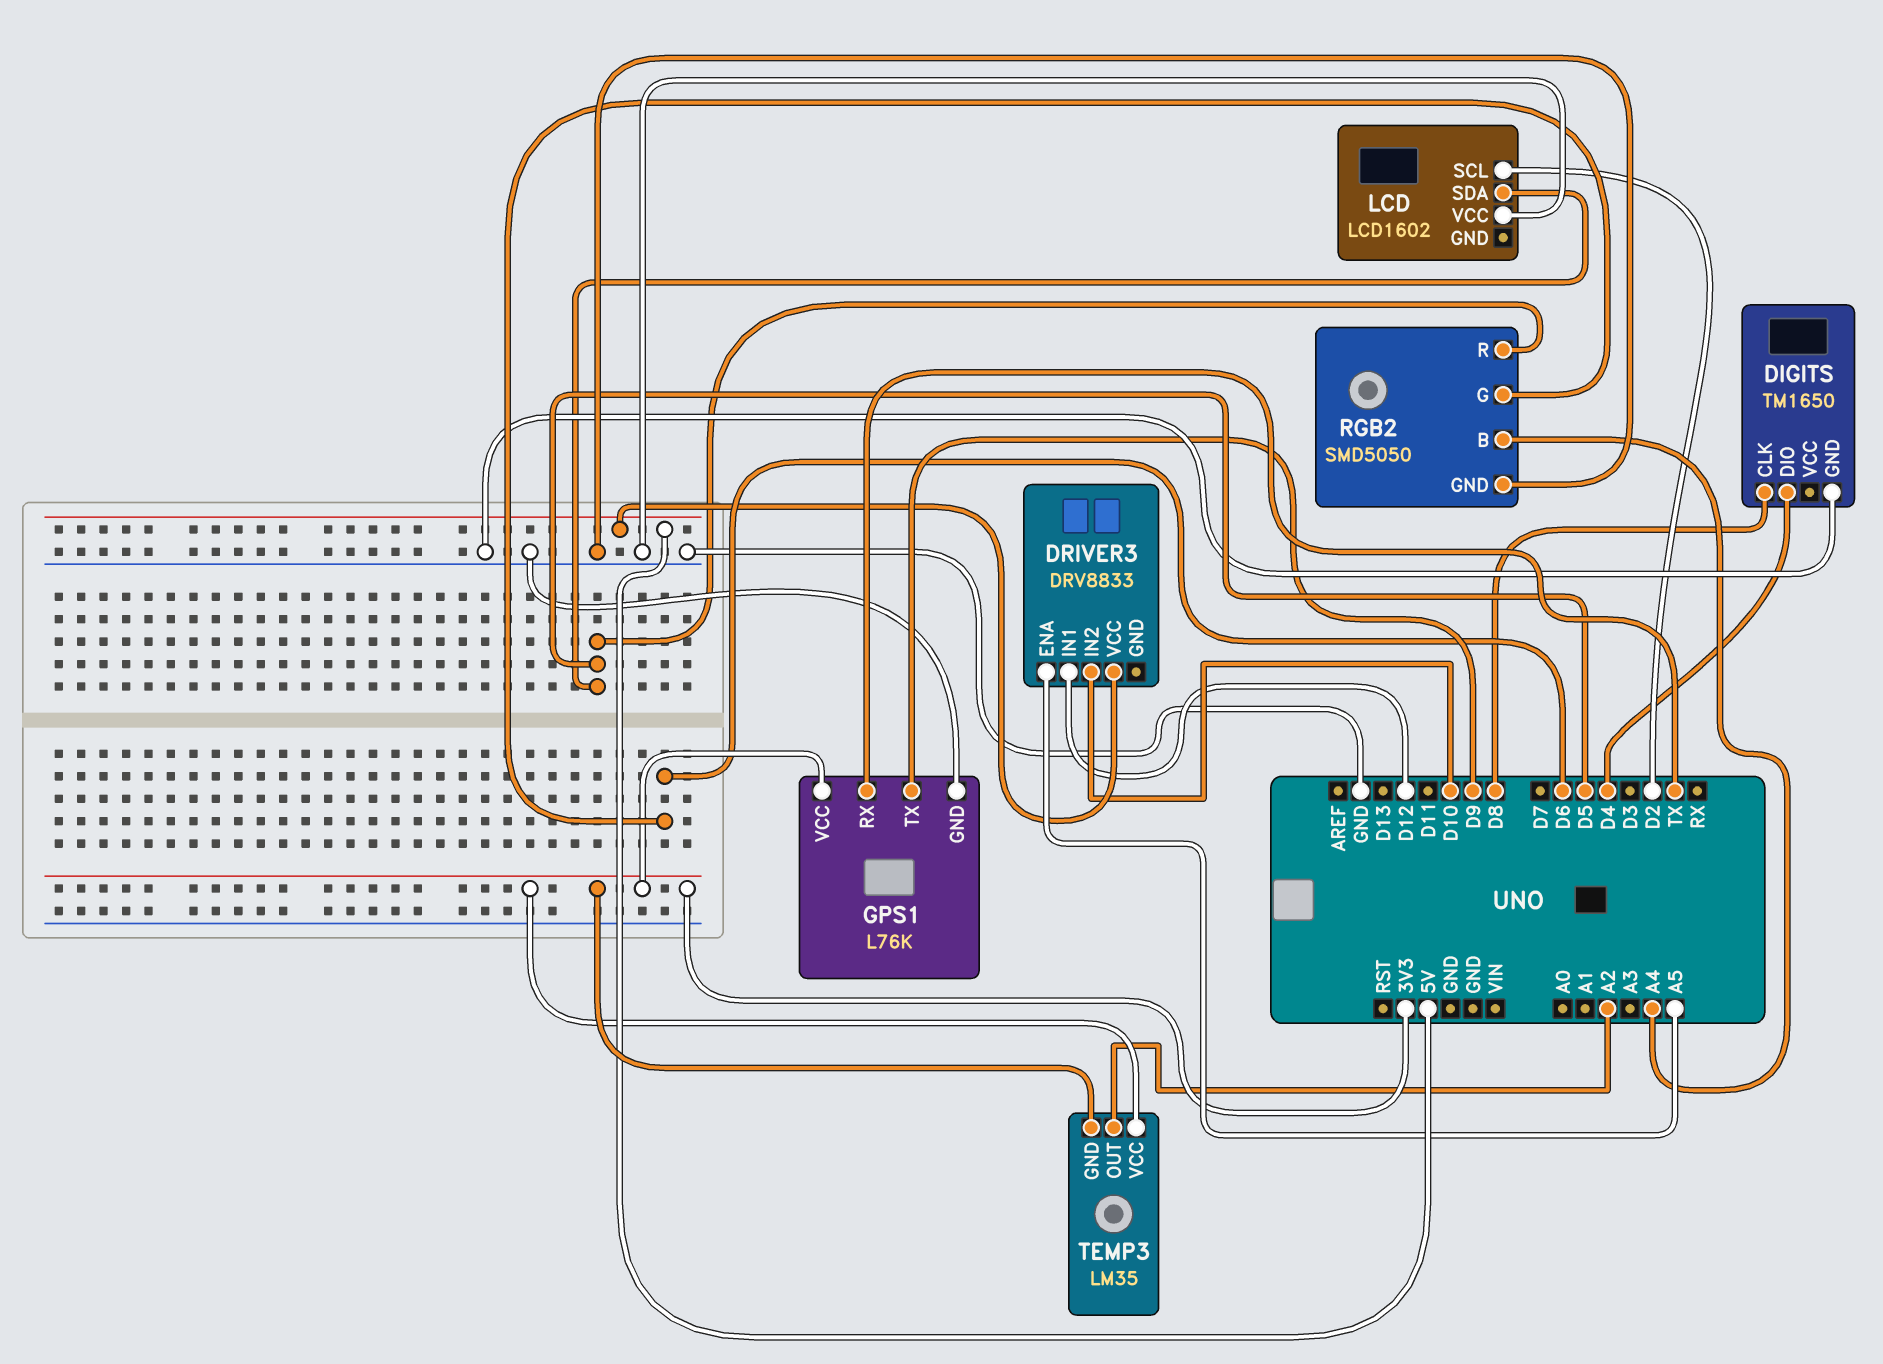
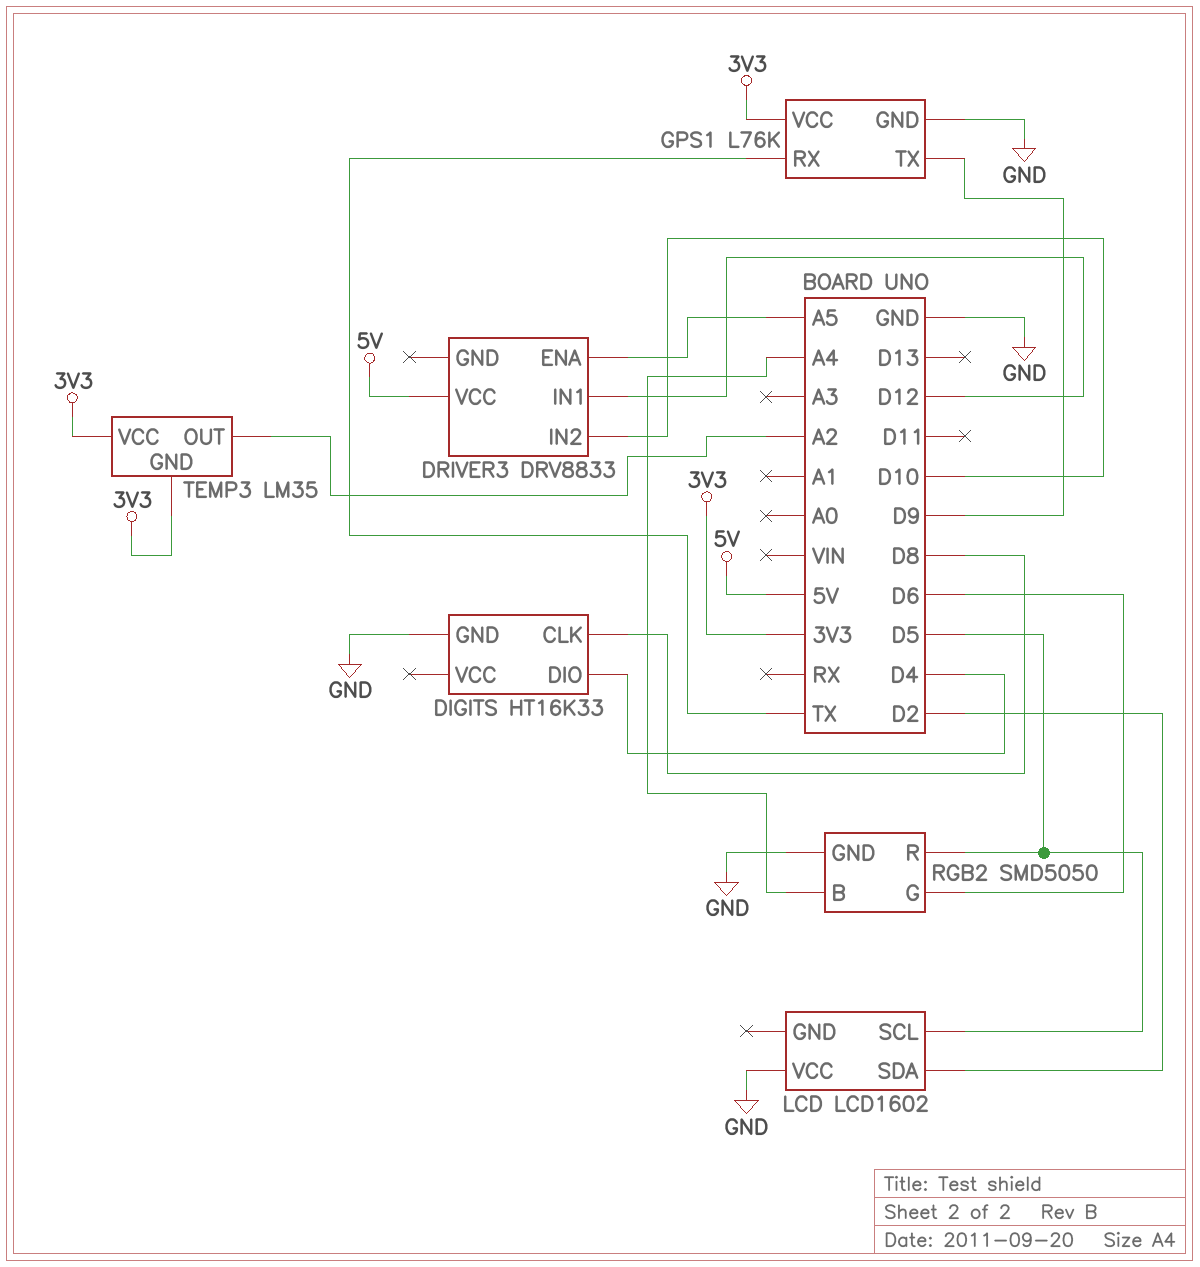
DIGITS: TM1650 -> HT16K33
LCD pin SCL: D2 -> D5
LCD pin SDA: D5 -> D2

